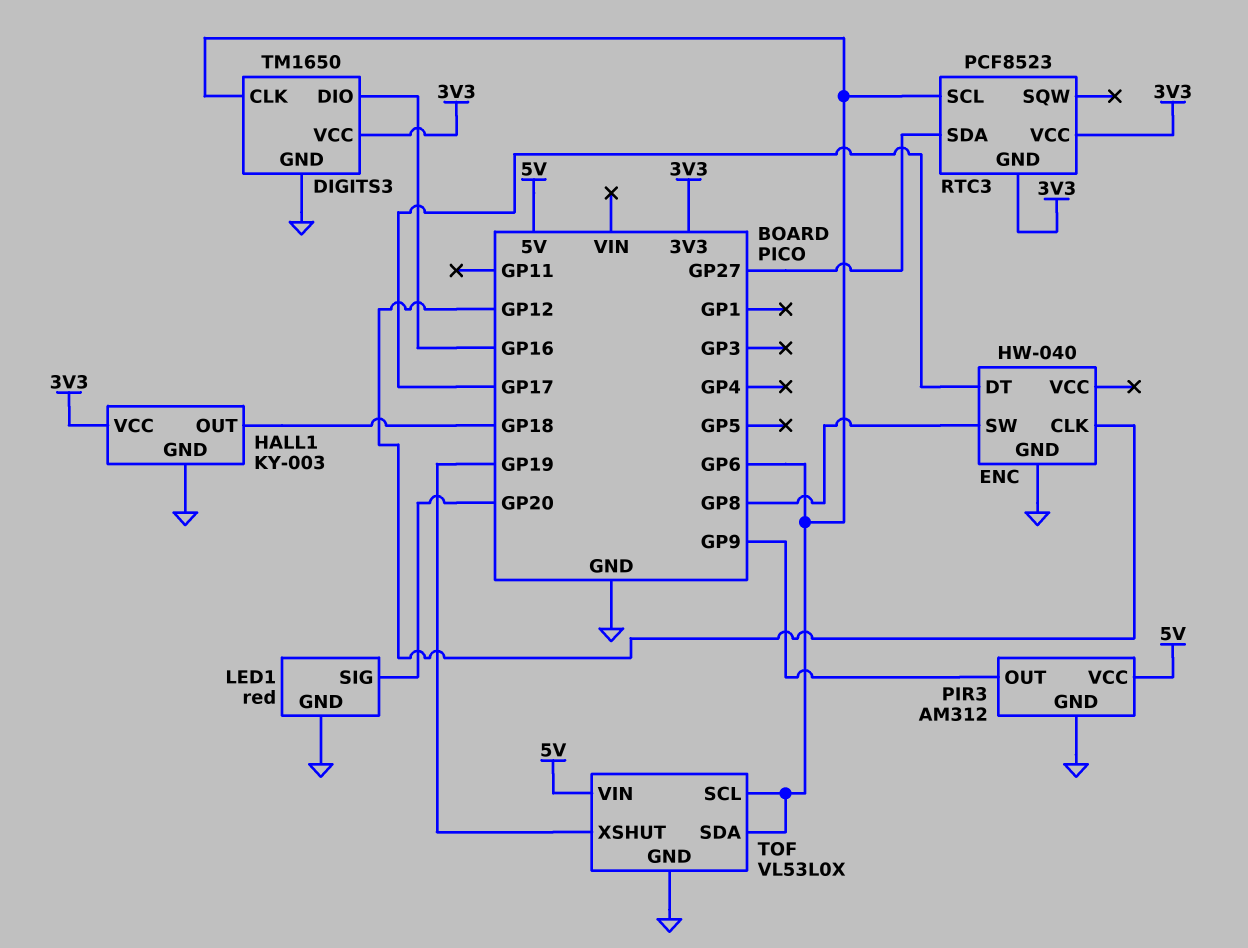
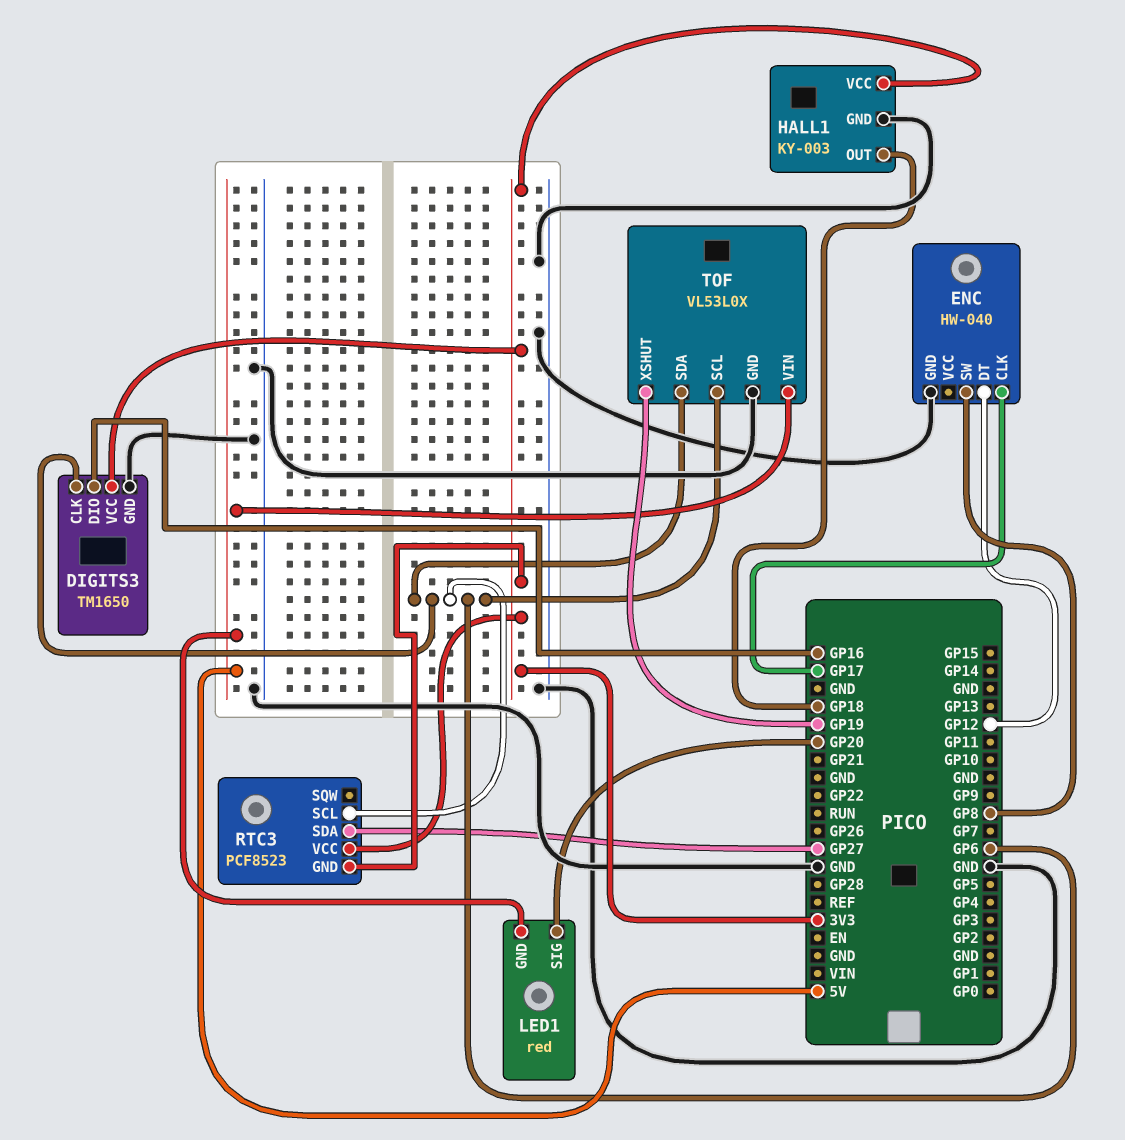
ENC pin CLK: GP12 -> GP17
ENC pin DT: GP17 -> GP12
LED1 pin GND: GND -> 5V
PIR3: AM312 -> none
PIR3 pin GND: GND -> none
PIR3 pin OUT: GP9 -> none
PIR3 pin VCC: 5V -> none

